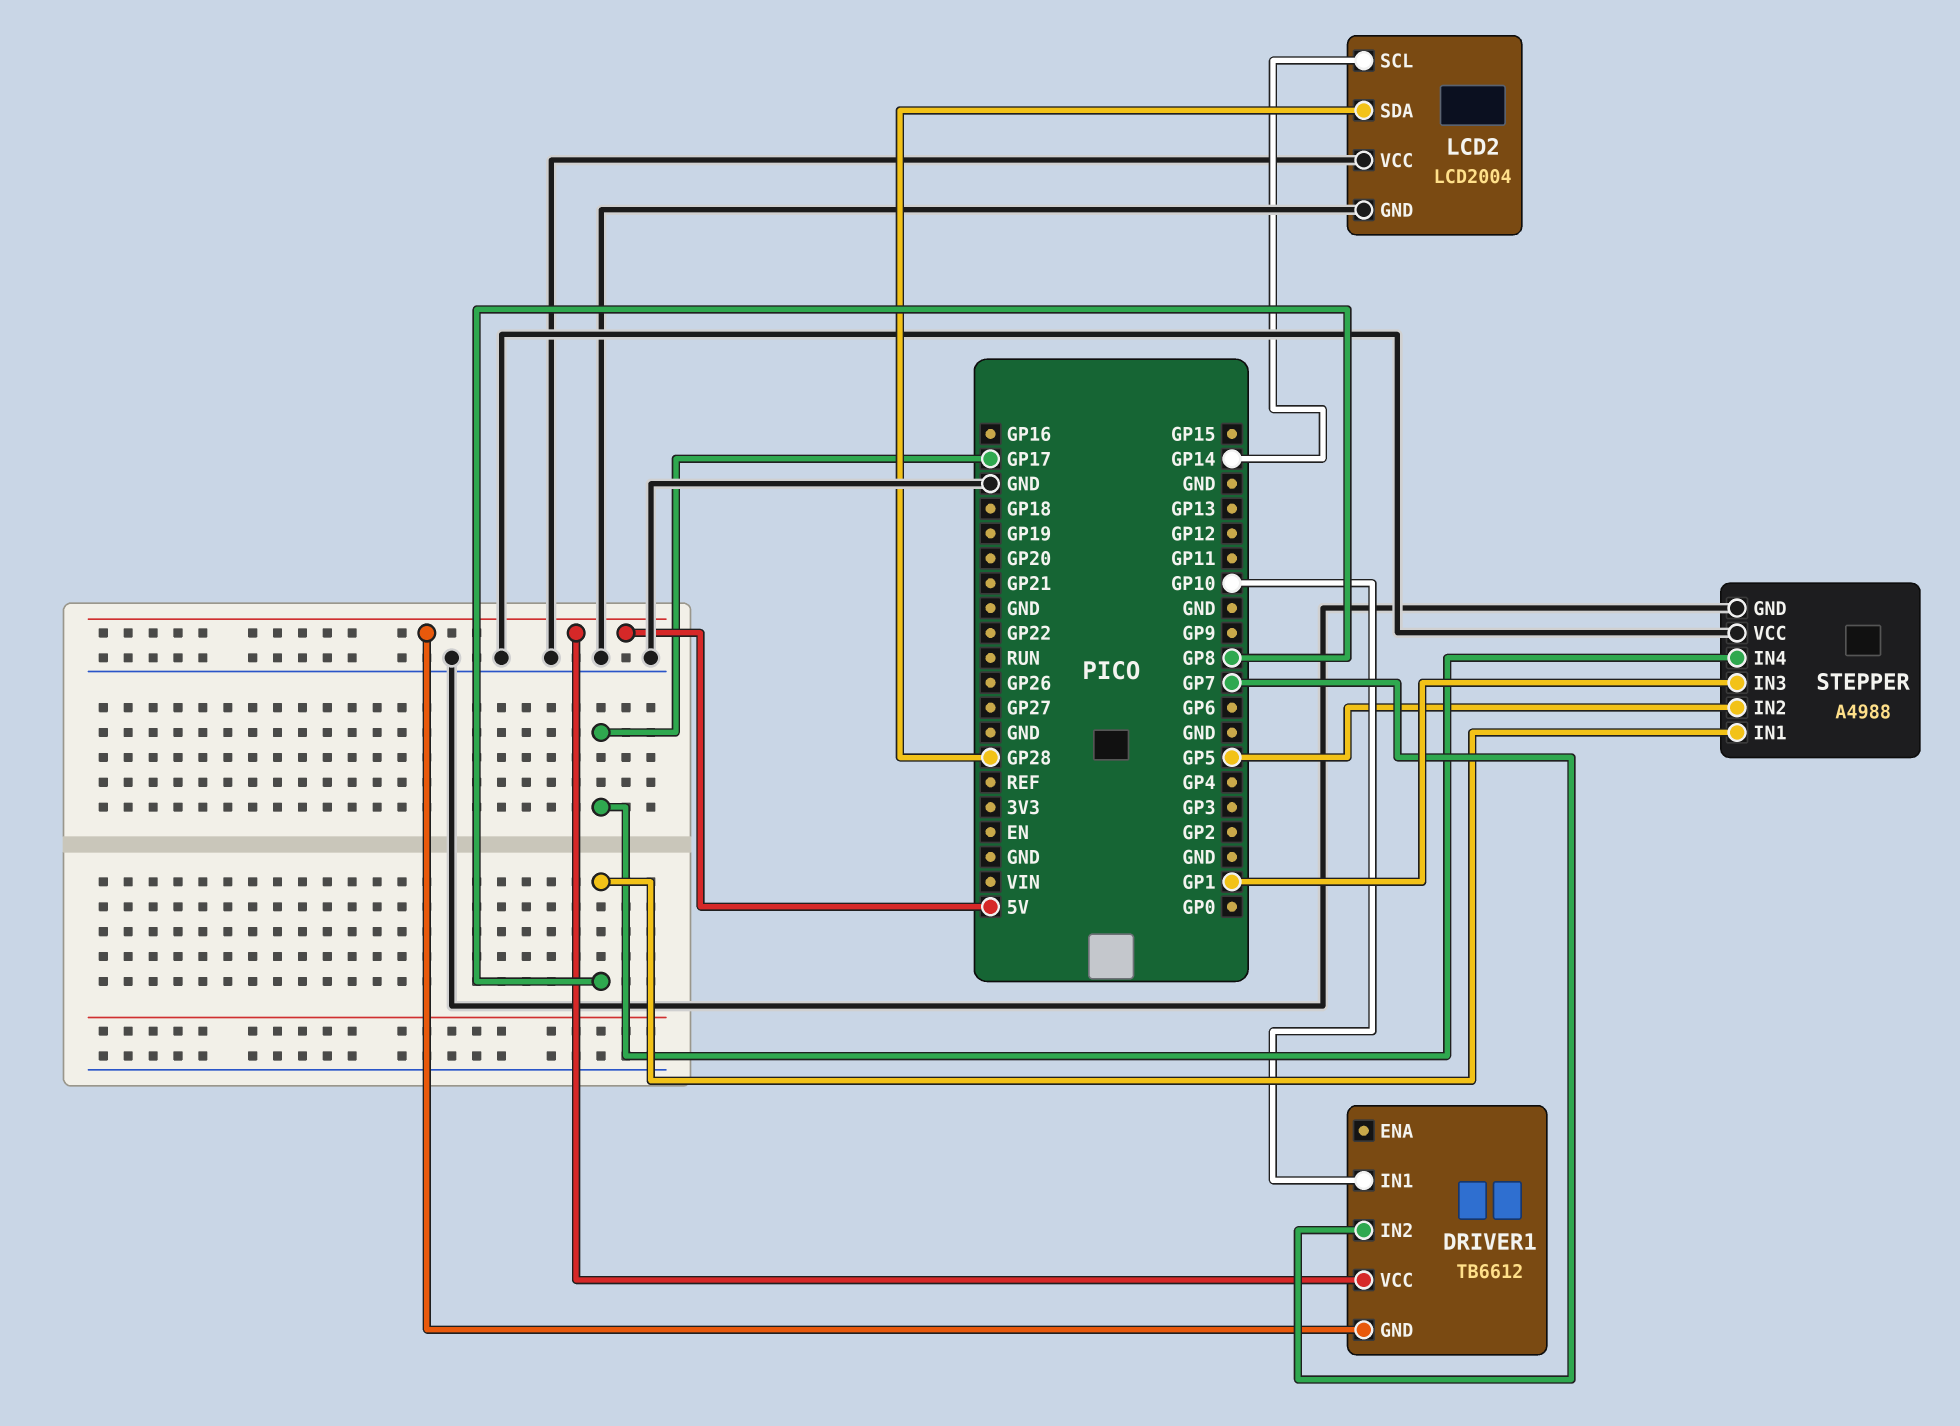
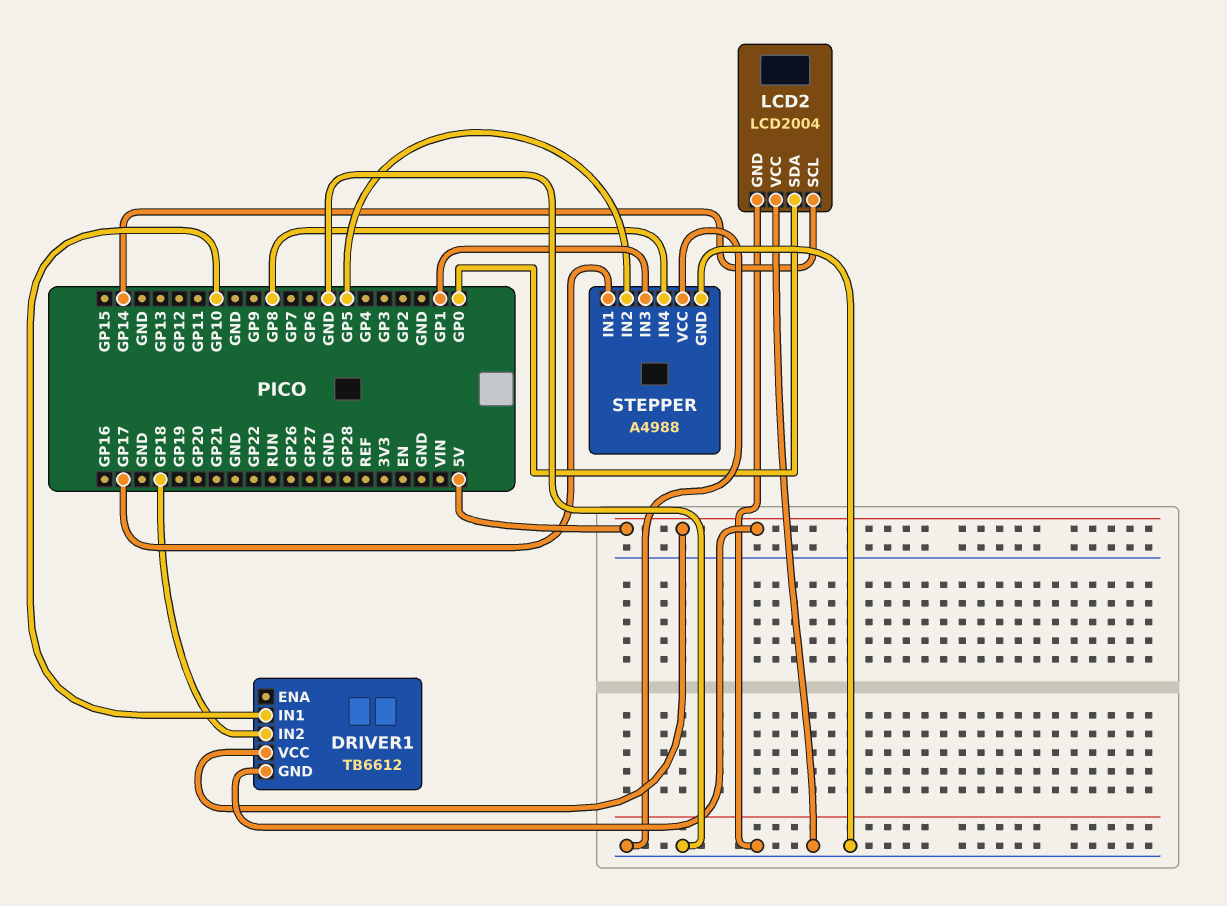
DRIVER1 pin IN2: GP7 -> GP18
LCD2 pin SDA: GP28 -> GP0
STEPPER pin IN1: GP8 -> GP17
STEPPER pin IN4: GP17 -> GP8

